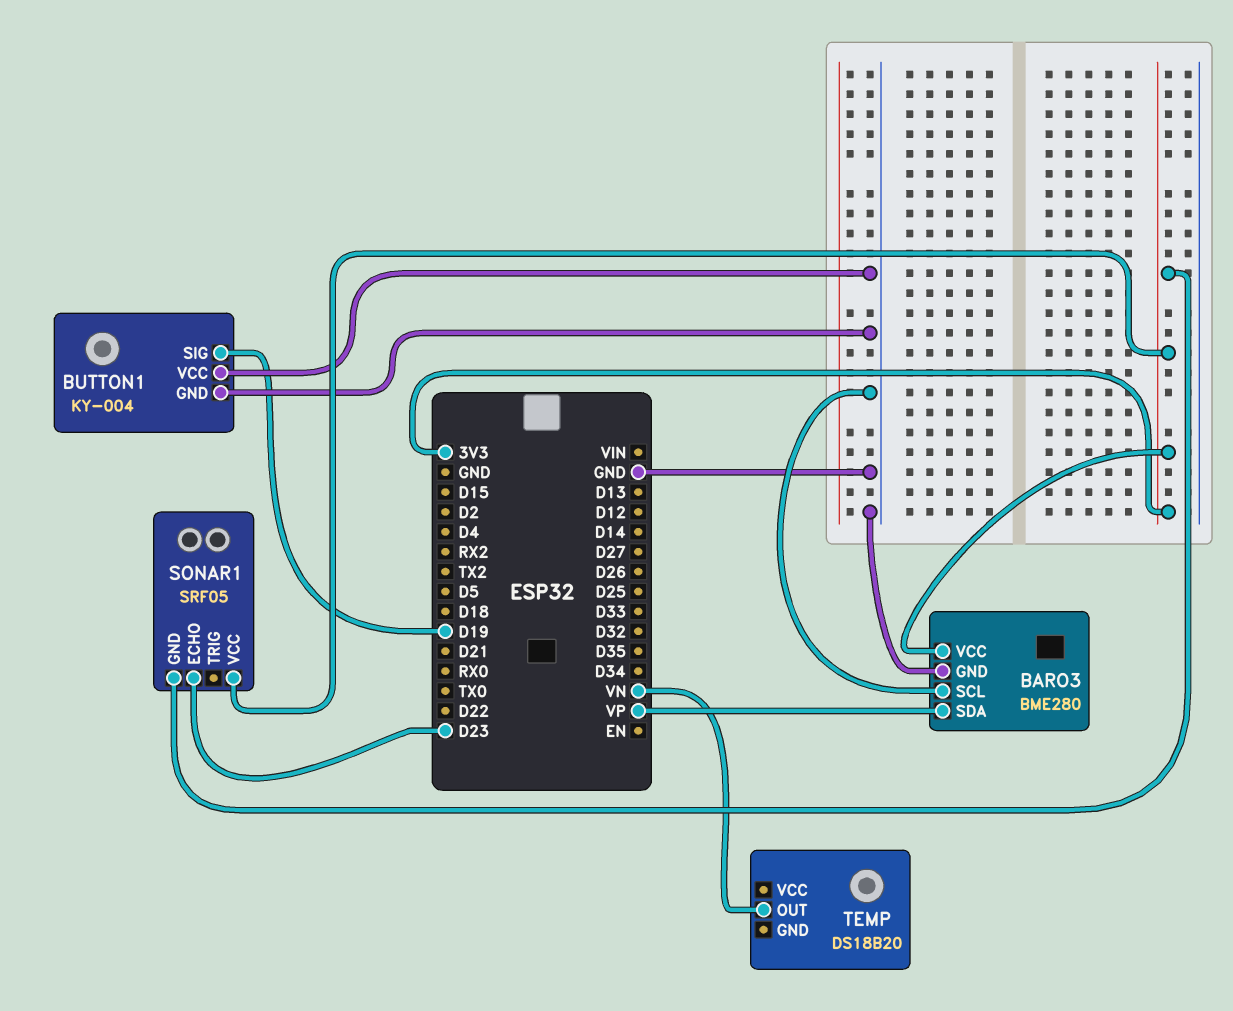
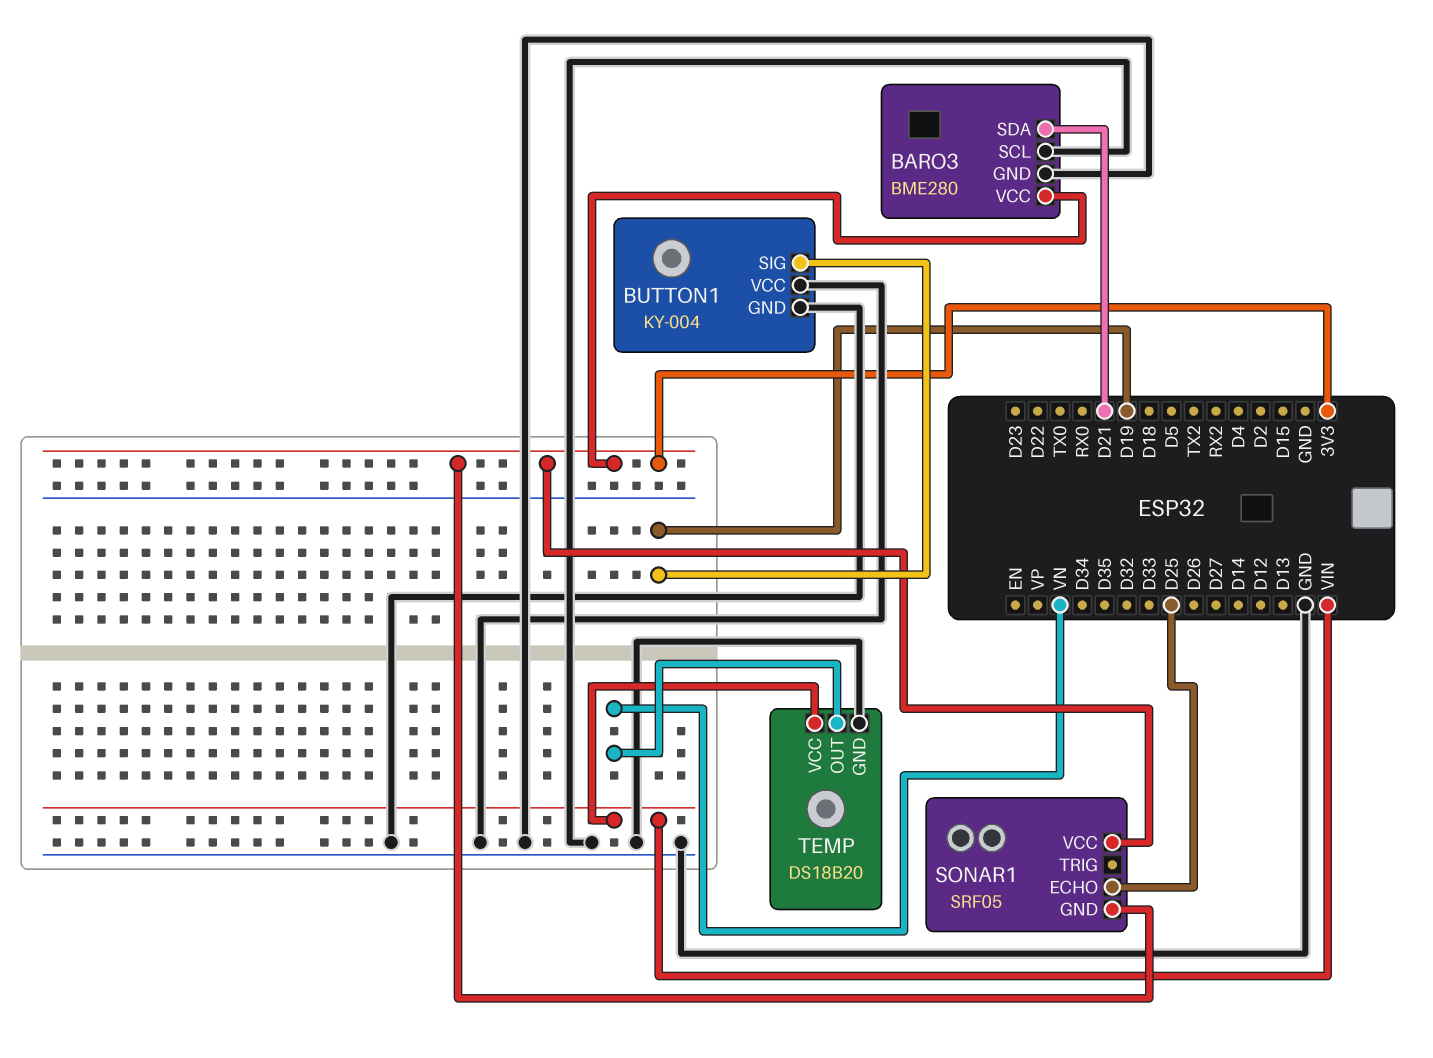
BARO3 pin SDA: VP -> D21
SONAR1 pin ECHO: D23 -> D25
TEMP pin GND: none -> GND
TEMP pin VCC: none -> VIN

